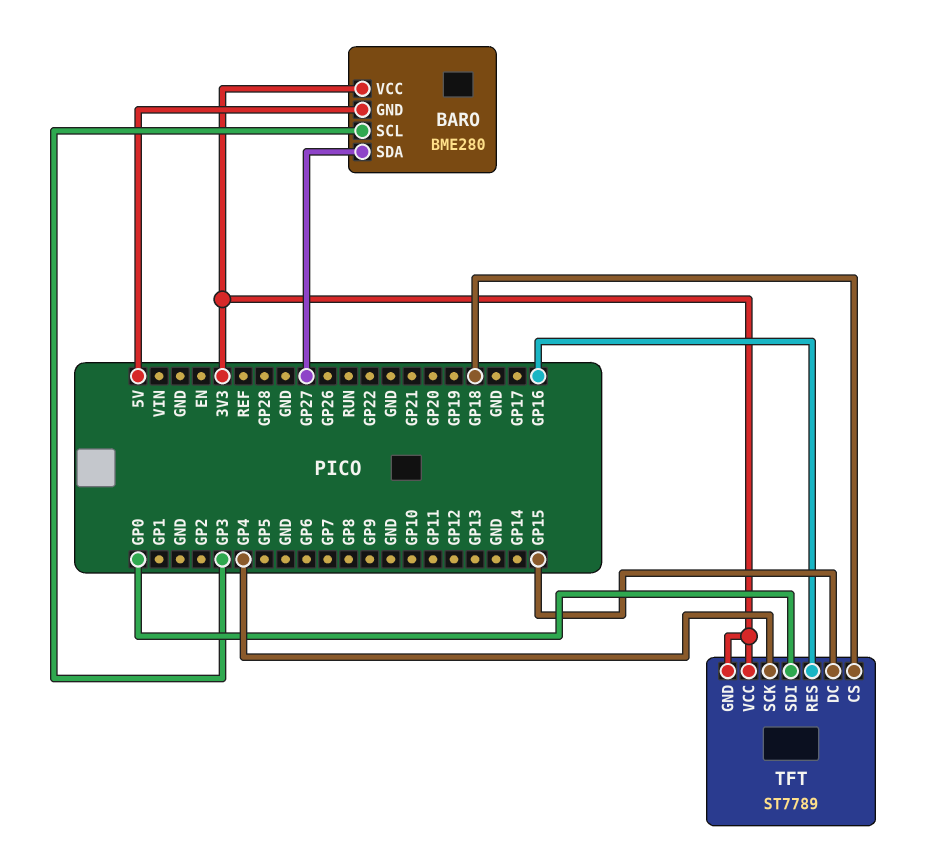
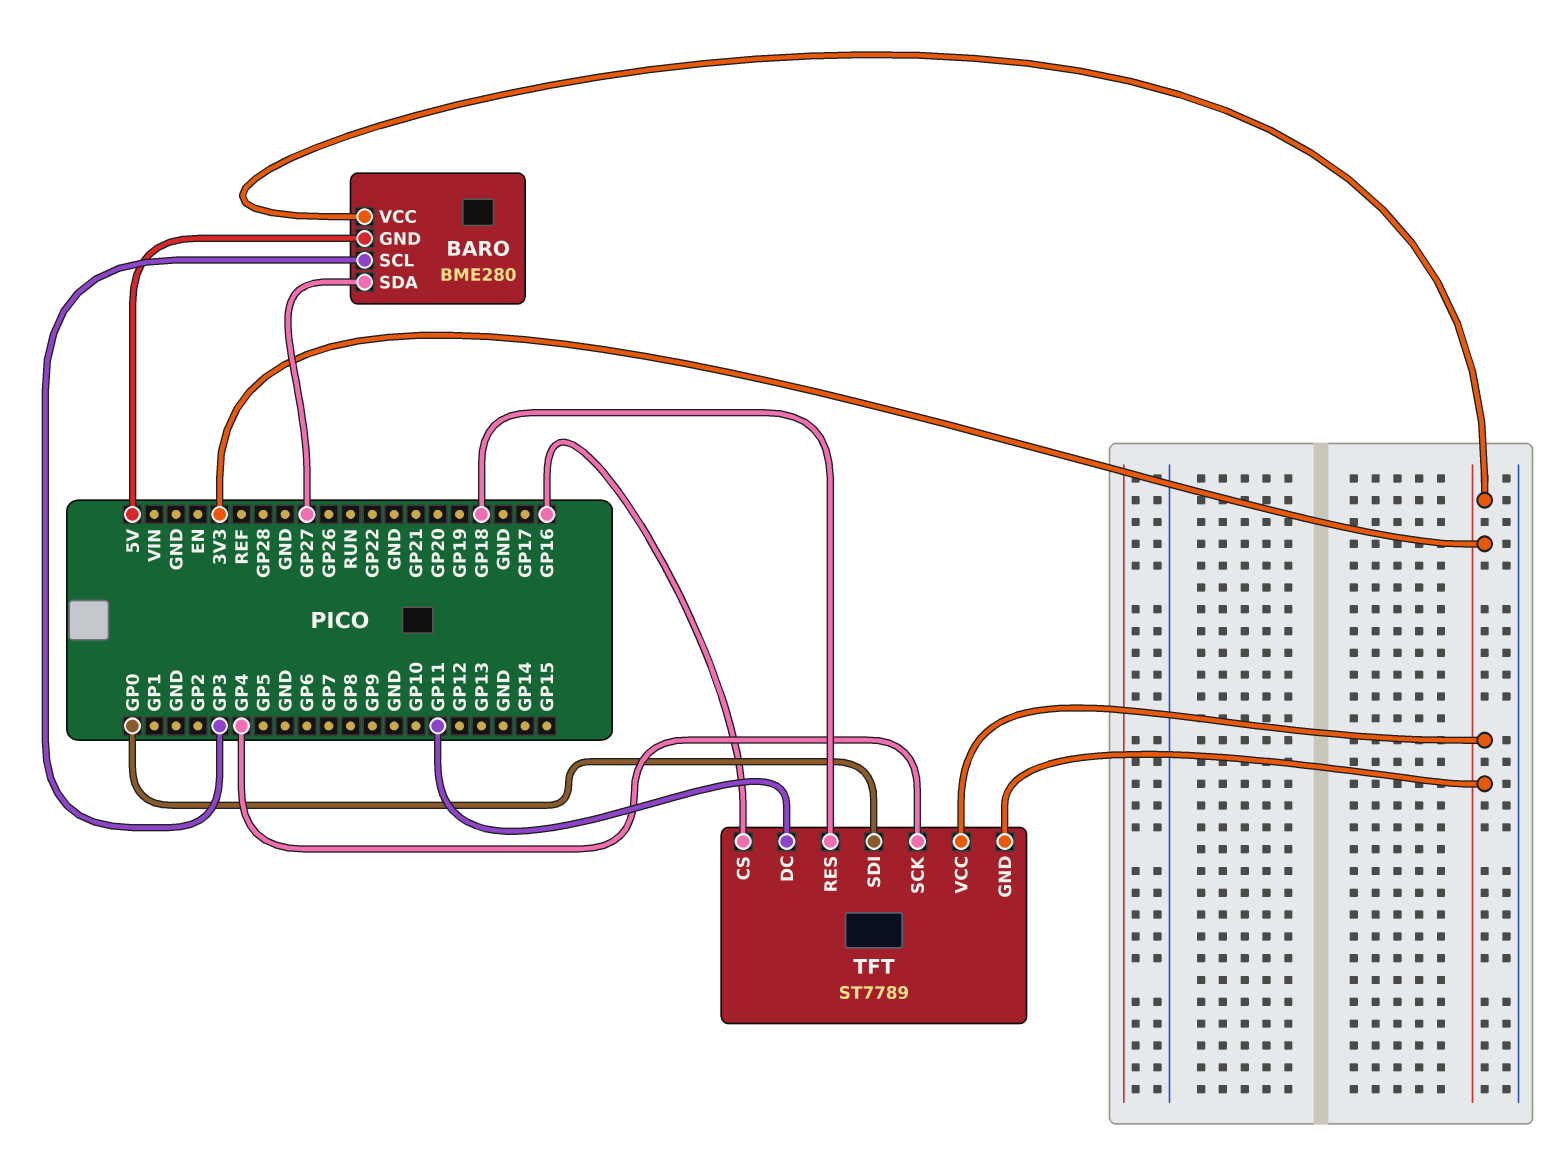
TFT pin CS: GP18 -> GP16
TFT pin DC: GP15 -> GP11
TFT pin RES: GP16 -> GP18

